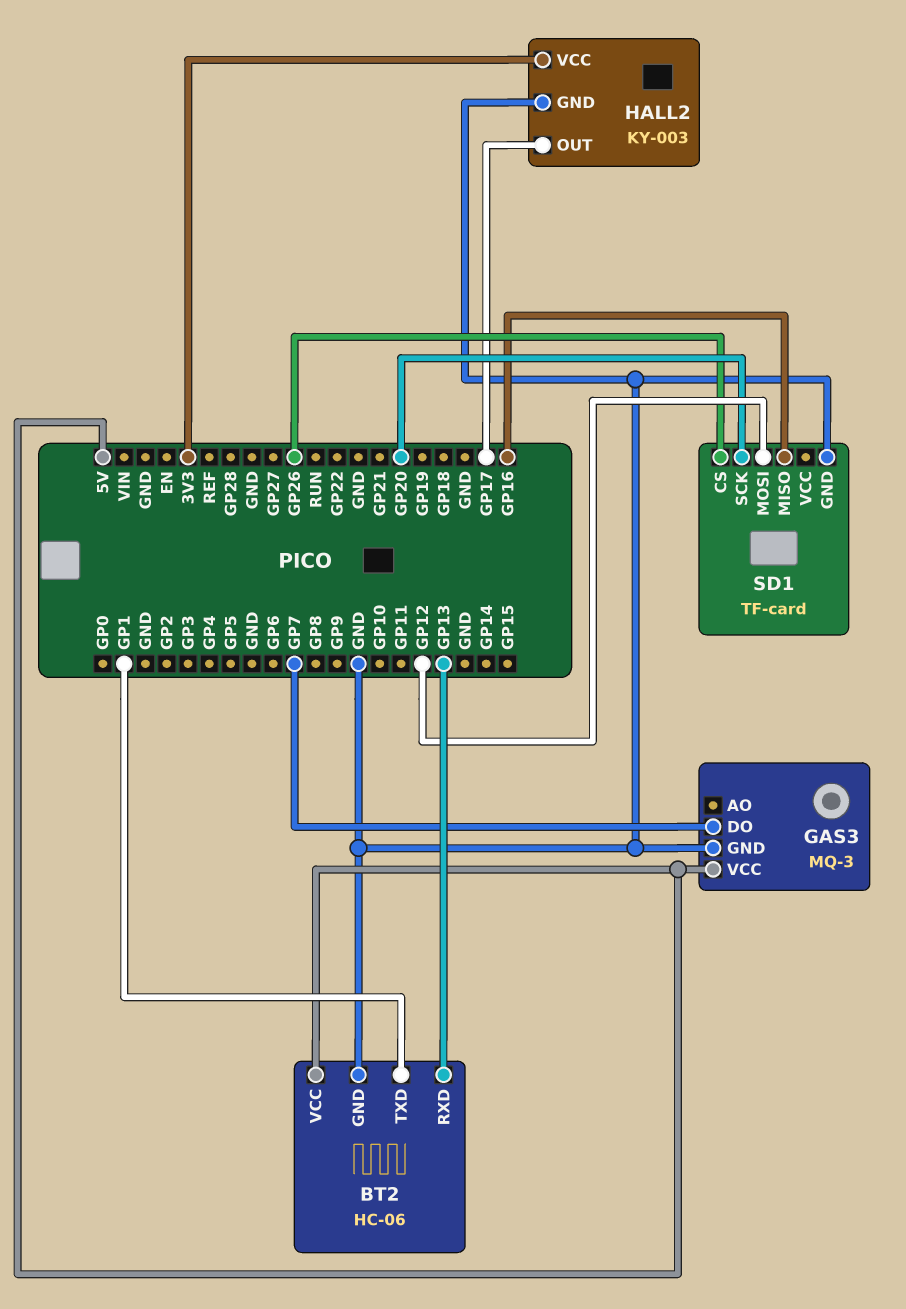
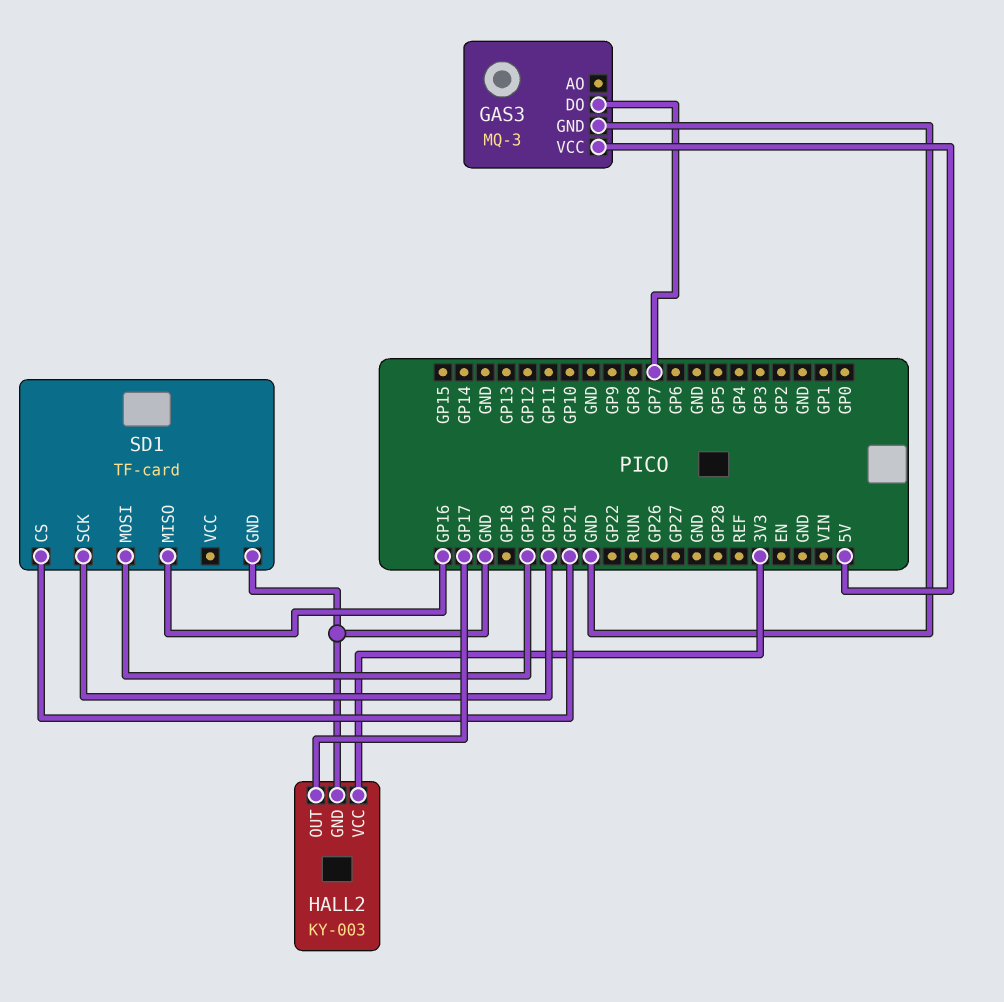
BT2: HC-06 -> none
BT2 pin GND: GND -> none
BT2 pin RXD: GP13 -> none
BT2 pin TXD: GP1 -> none
BT2 pin VCC: 5V -> none
SD1 pin CS: GP26 -> GP21
SD1 pin MOSI: GP12 -> GP19

